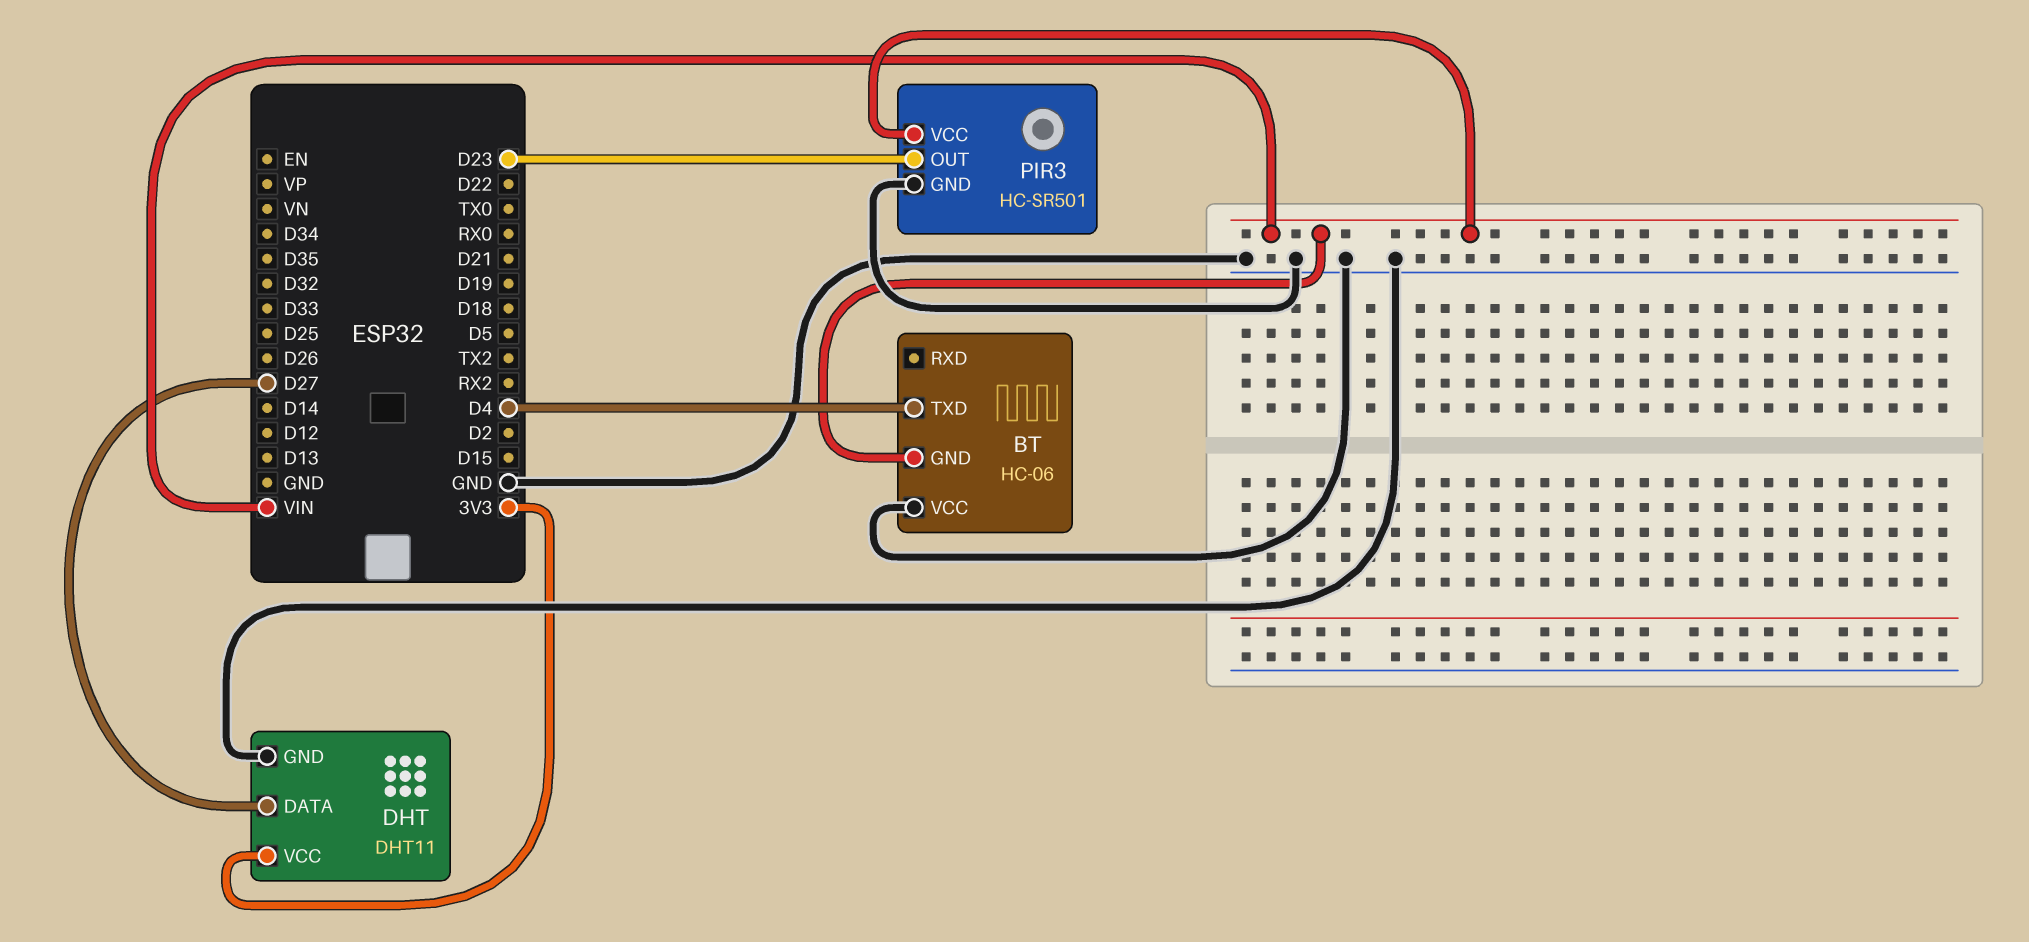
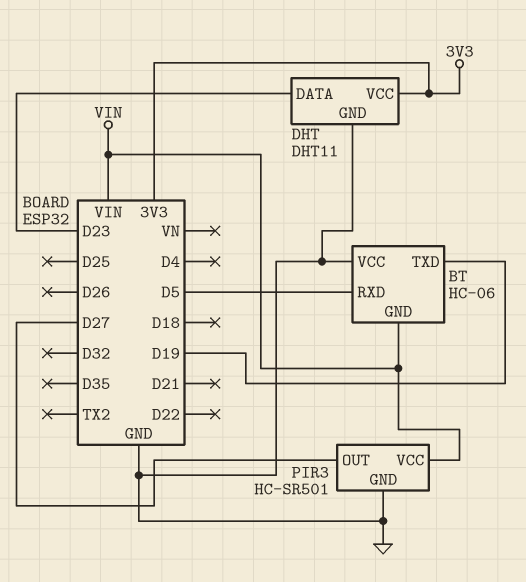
BT pin RXD: none -> D5
BT pin TXD: D4 -> D19
DHT pin DATA: D27 -> D23
PIR3 pin OUT: D23 -> D27

